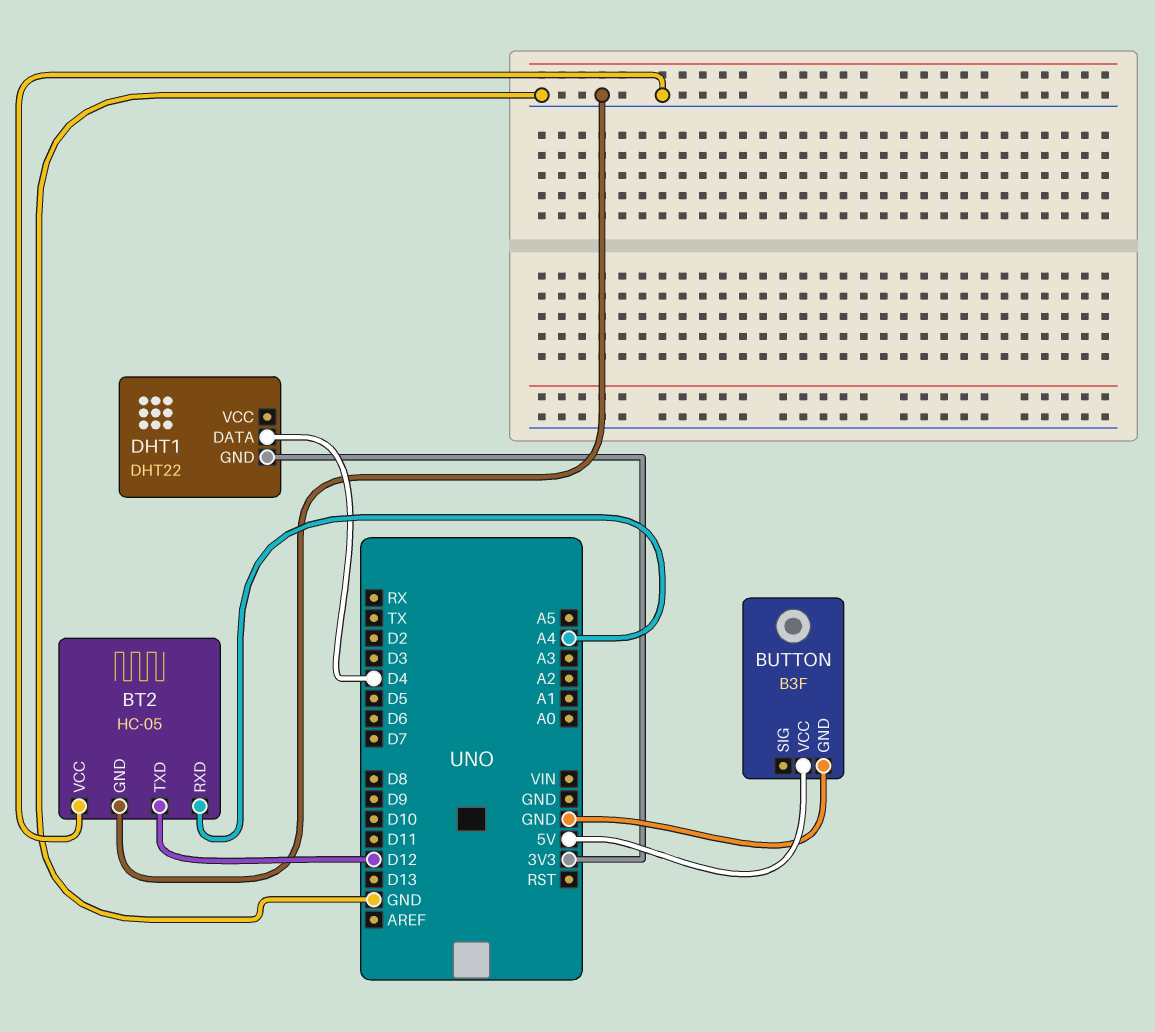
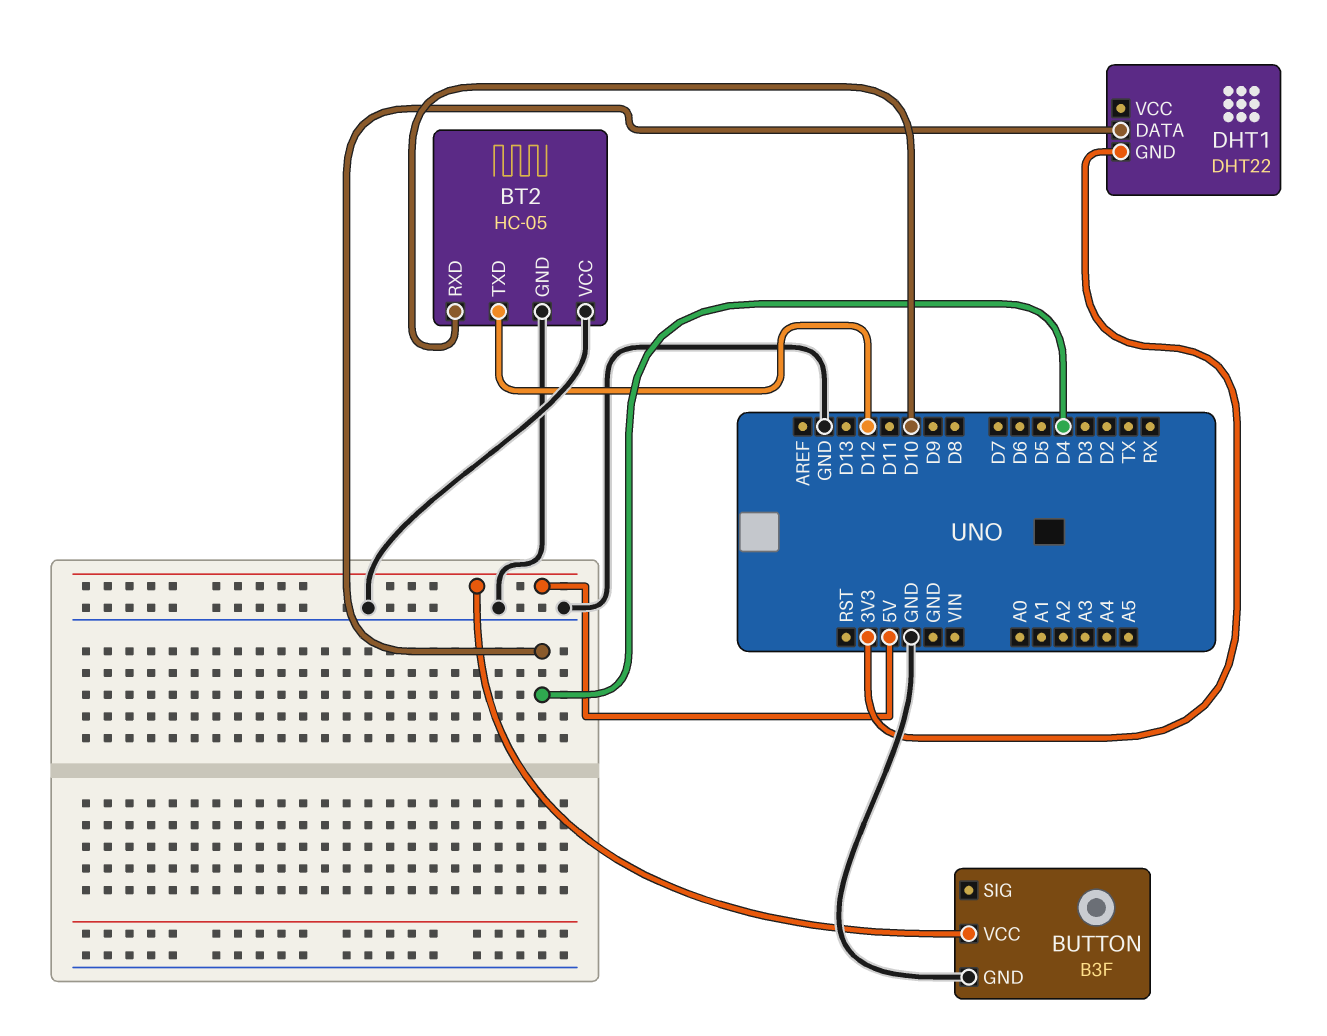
BT2 pin RXD: A4 -> D10

